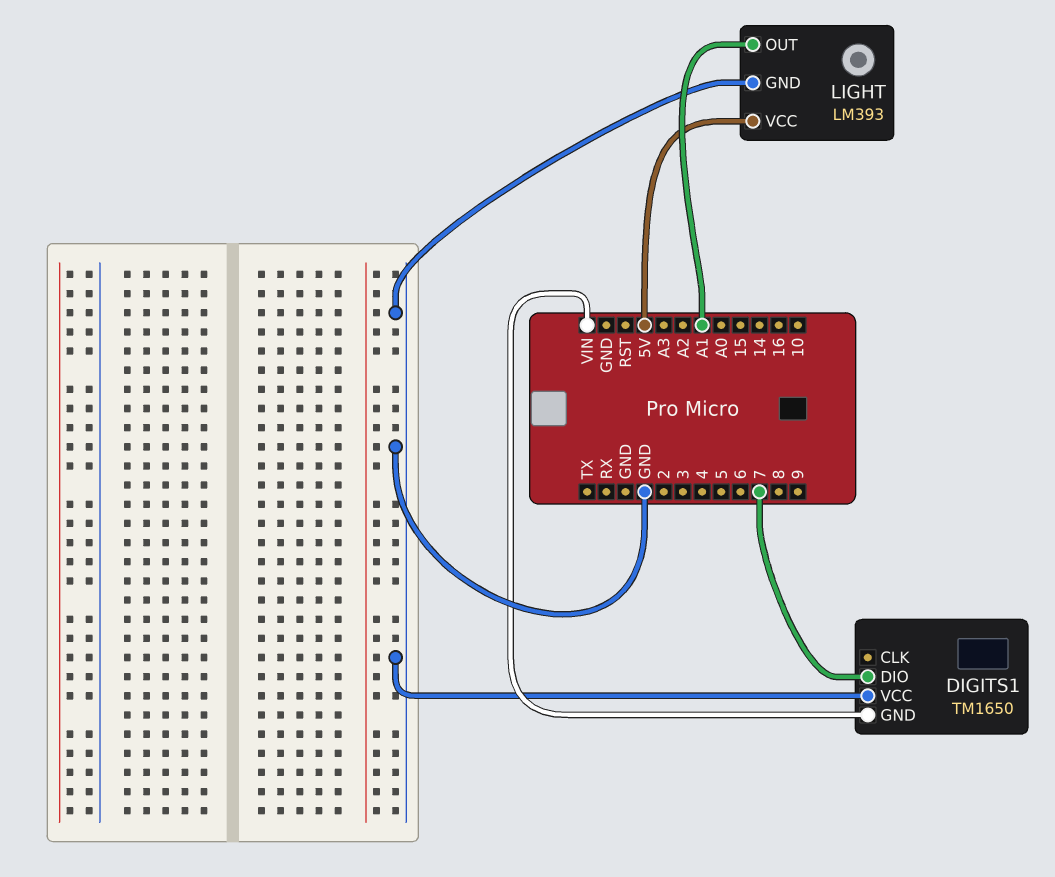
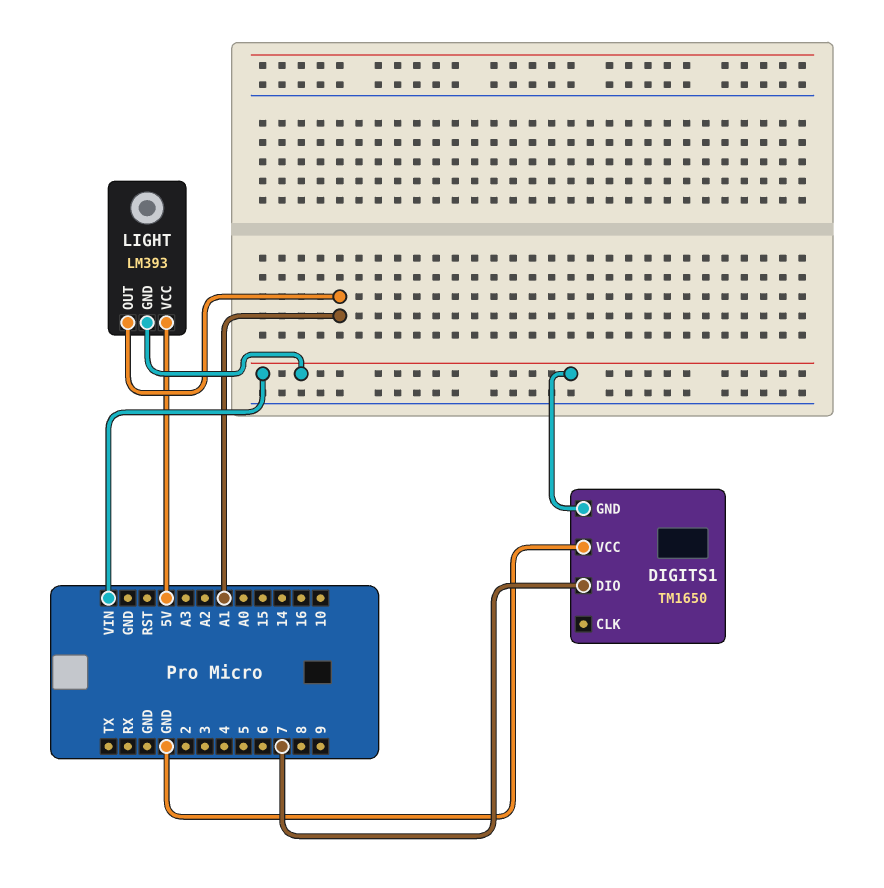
LIGHT pin GND: GND -> VIN

